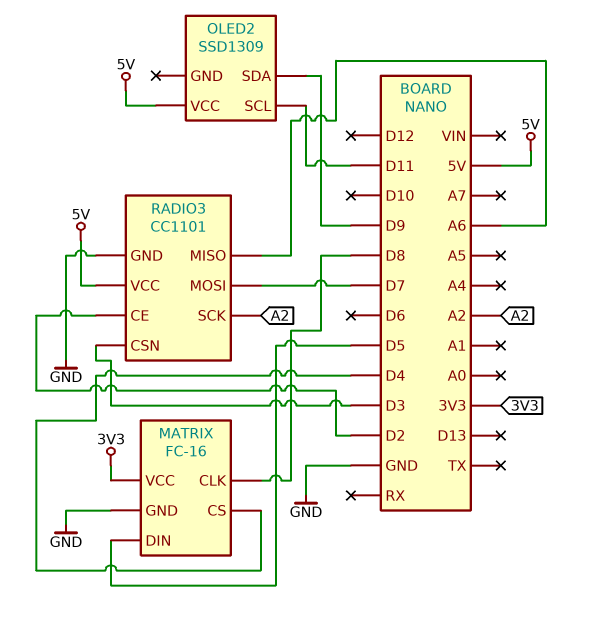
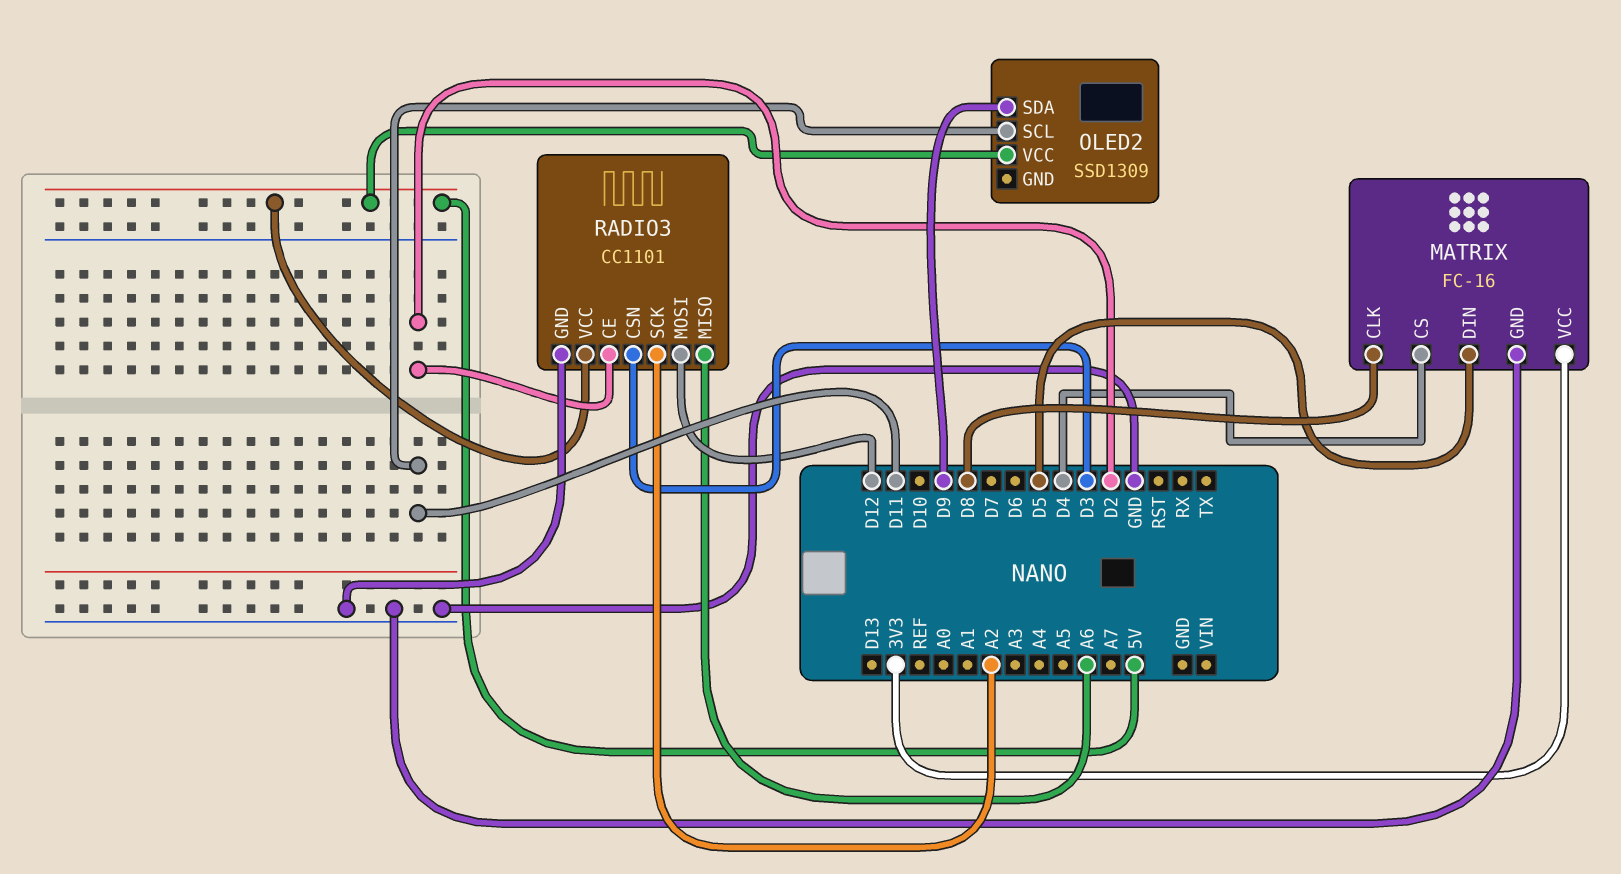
RADIO3 pin MOSI: D7 -> D12

